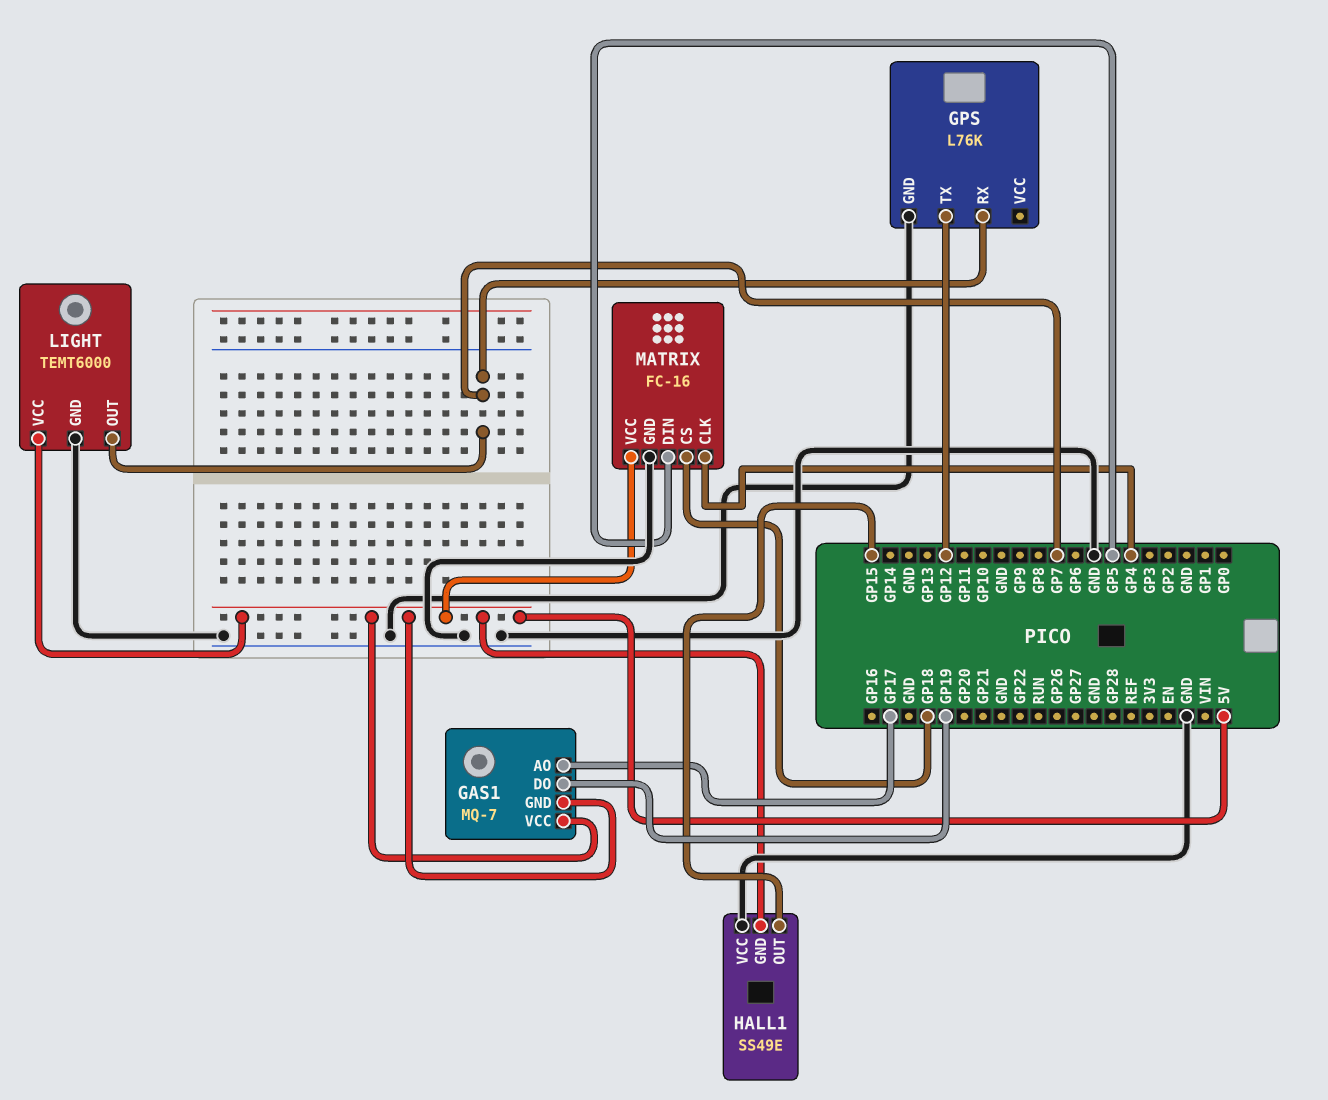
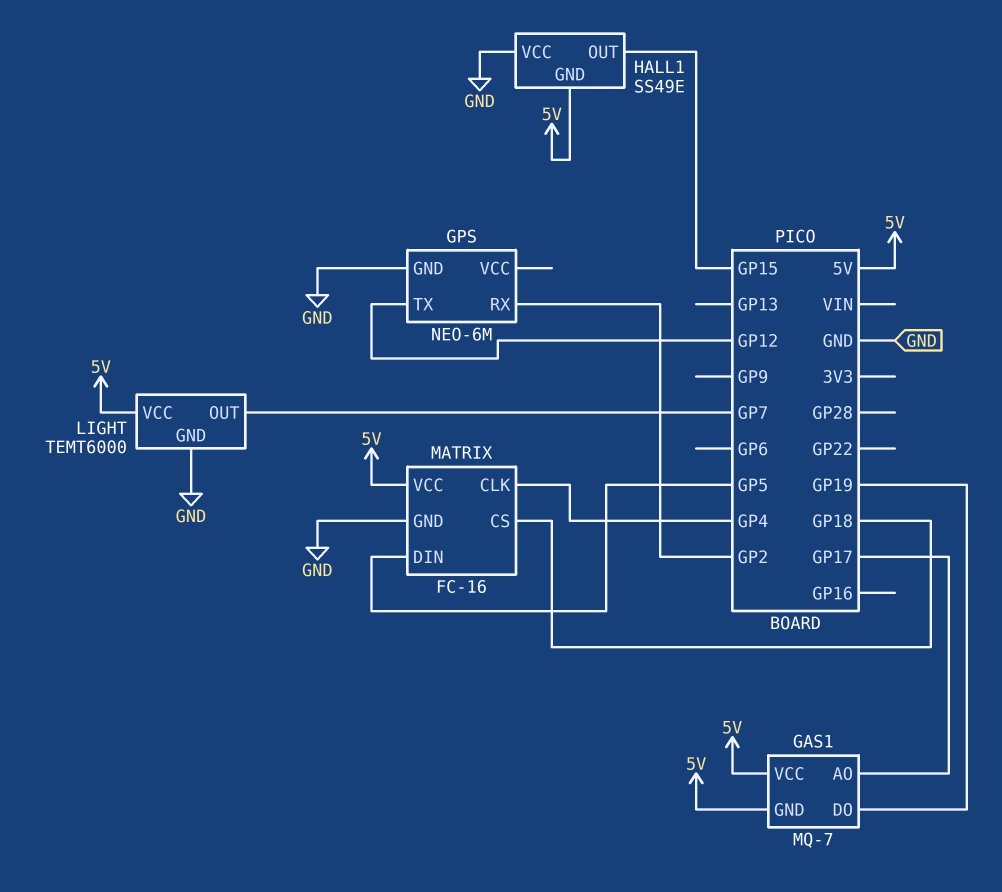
GPS: L76K -> NEO-6M
GPS pin RX: GP7 -> GP2

